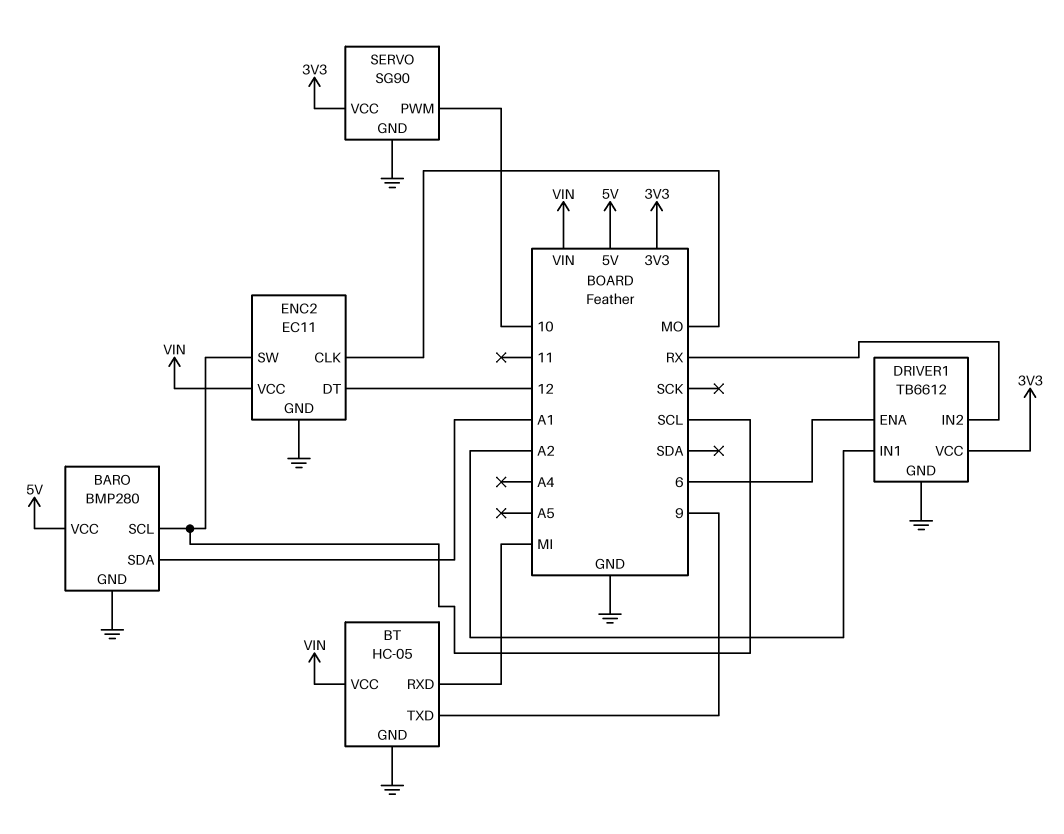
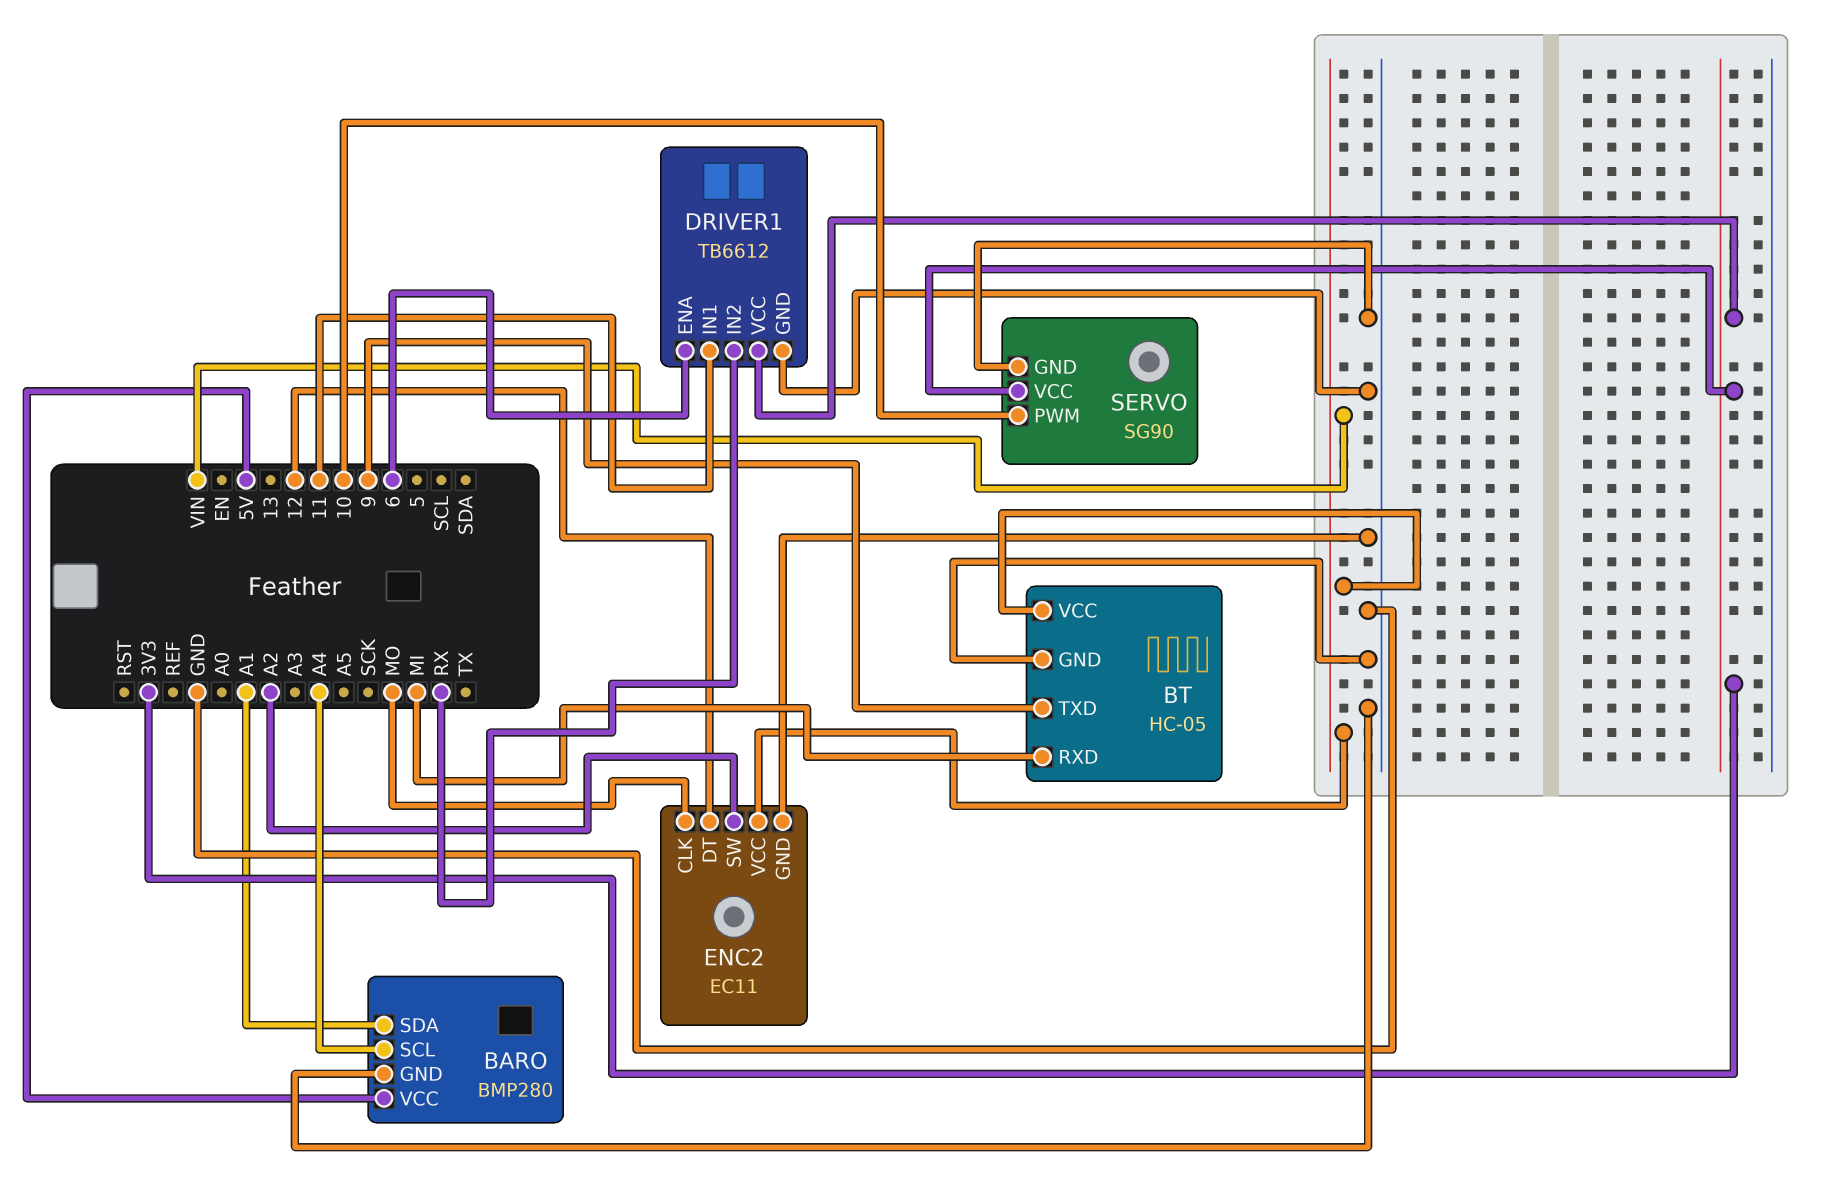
BARO pin SCL: SCL -> A4
DRIVER1 pin IN1: A2 -> 11
ENC2 pin SW: SCL -> A2

